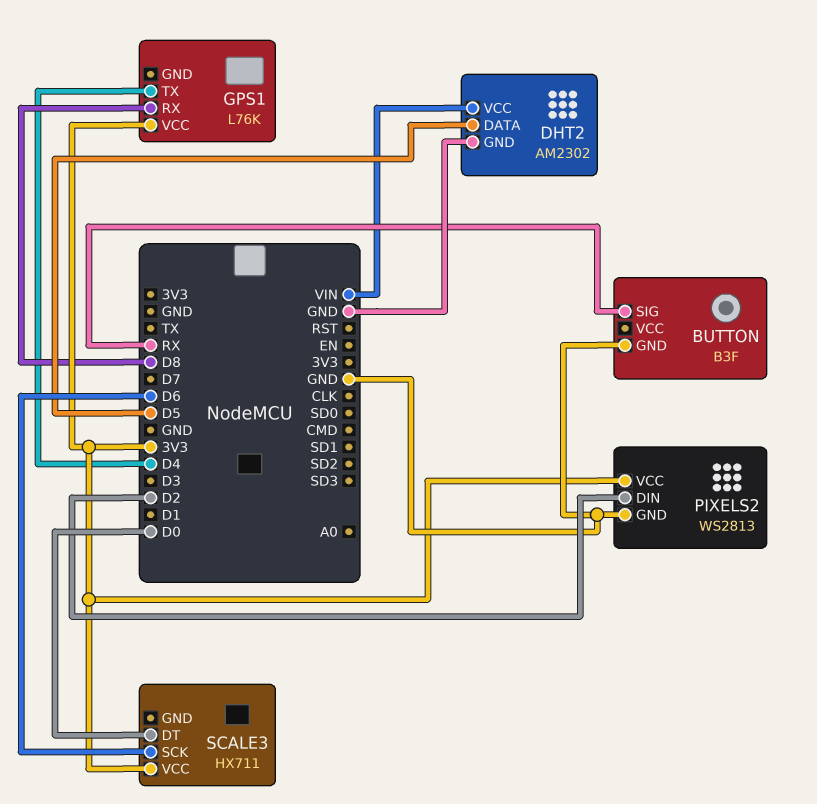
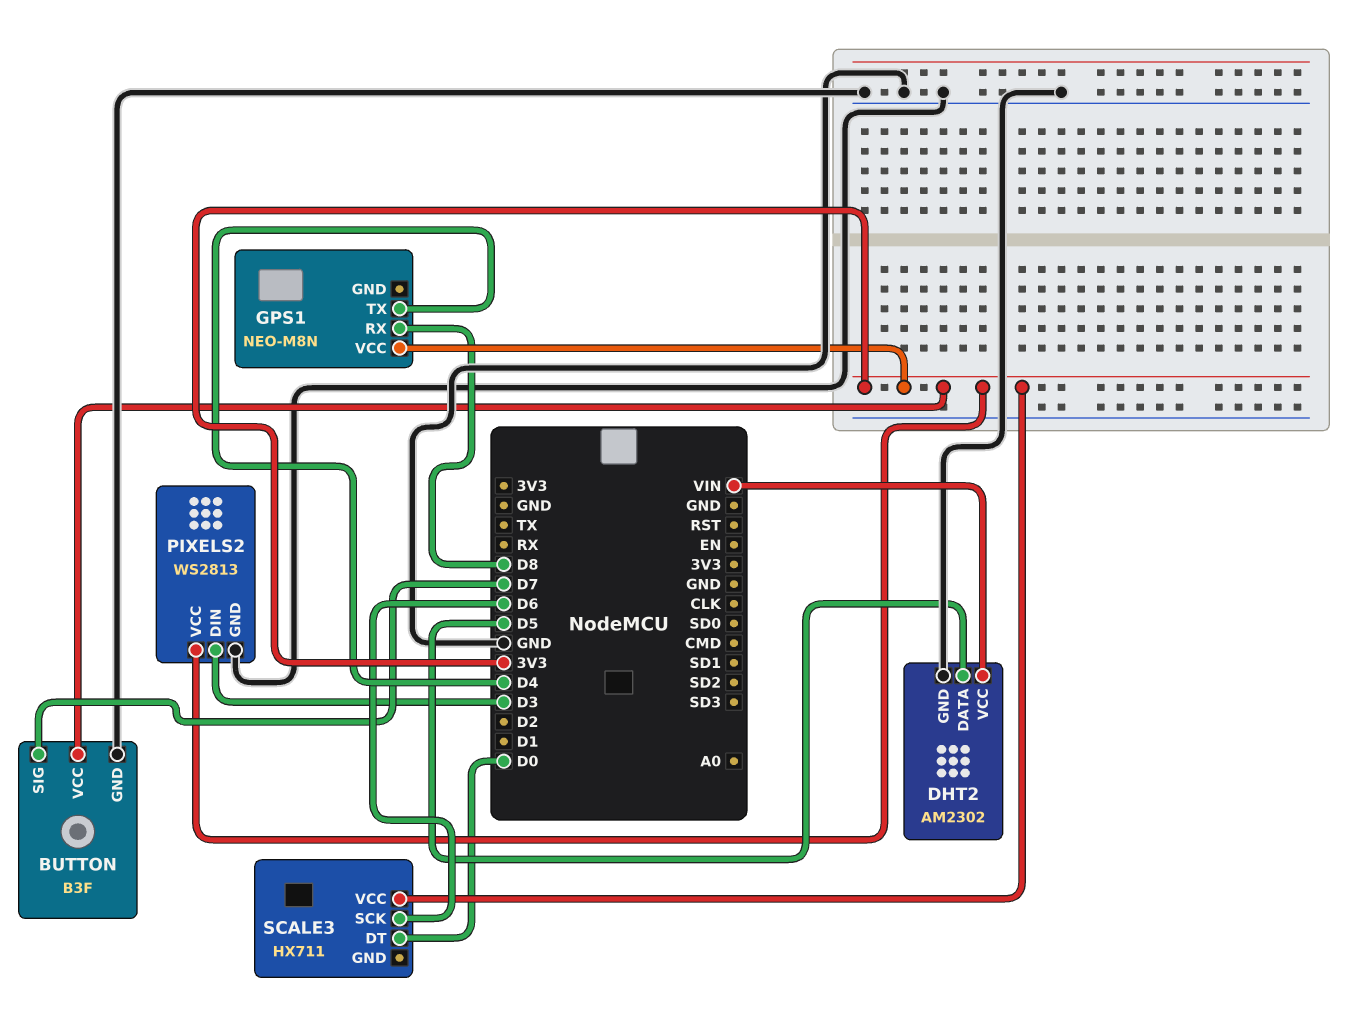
BUTTON pin SIG: RX -> D7
BUTTON pin VCC: none -> 3V3
GPS1: L76K -> NEO-M8N
PIXELS2 pin DIN: D2 -> D3

